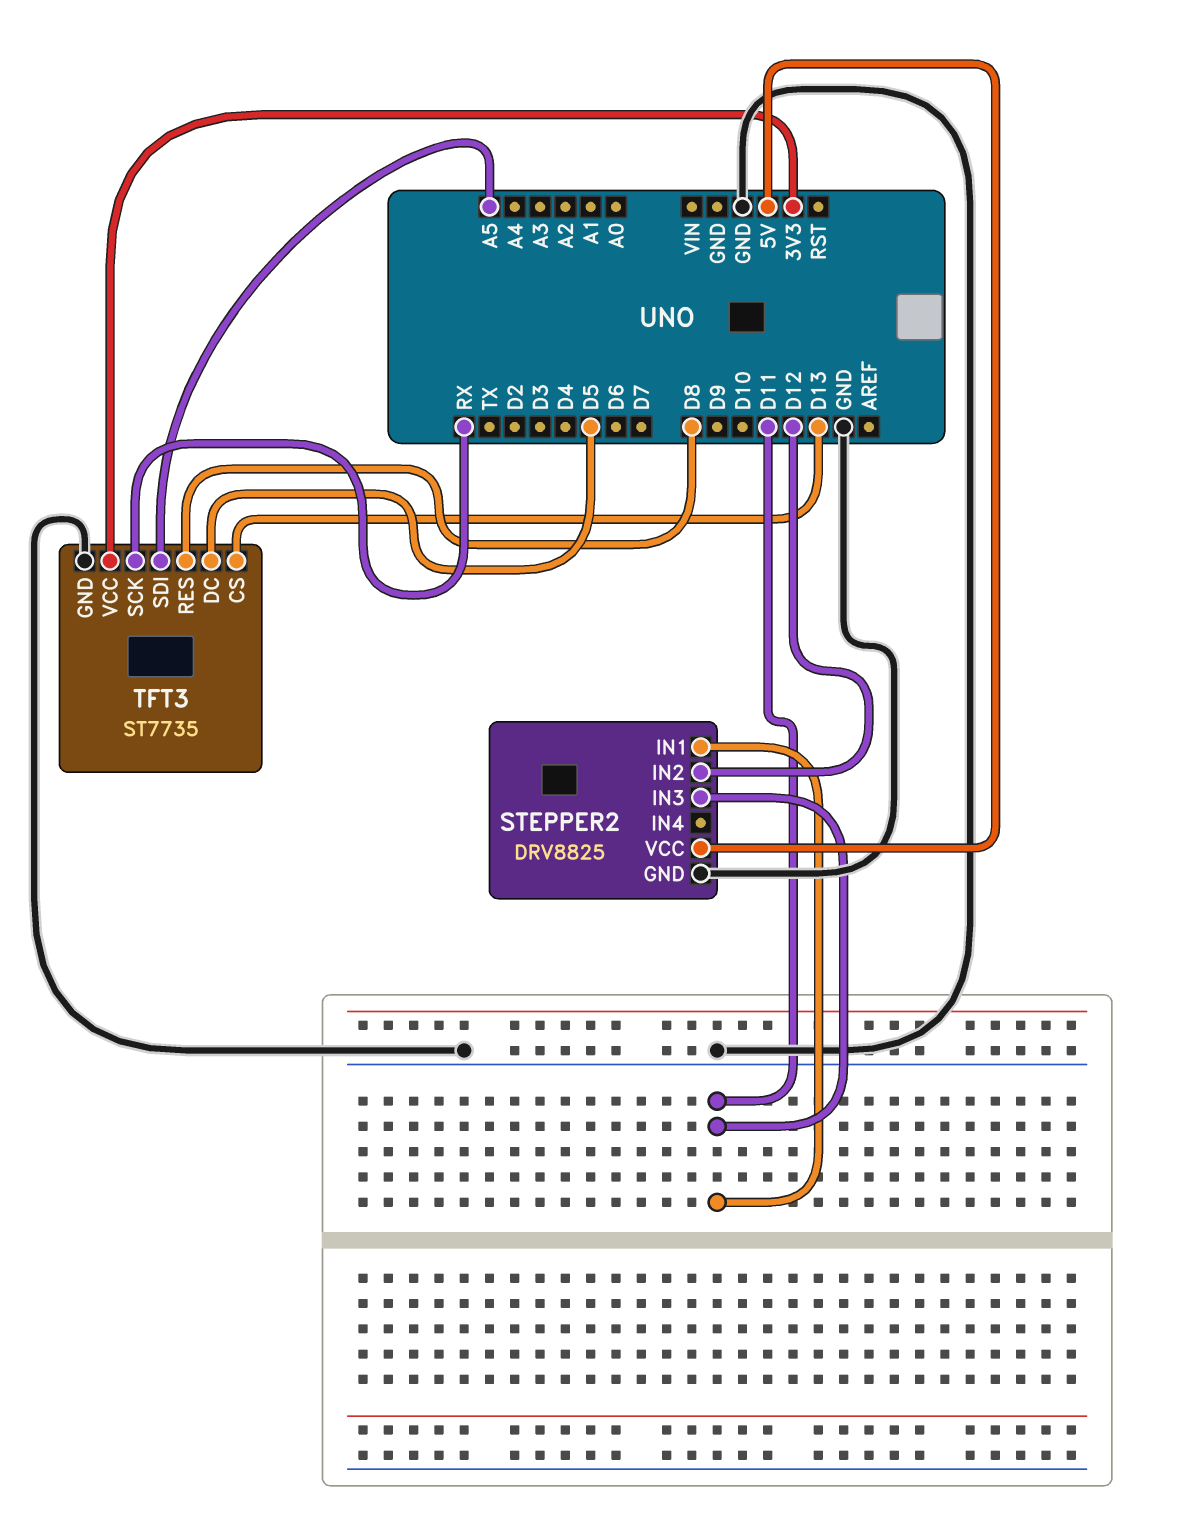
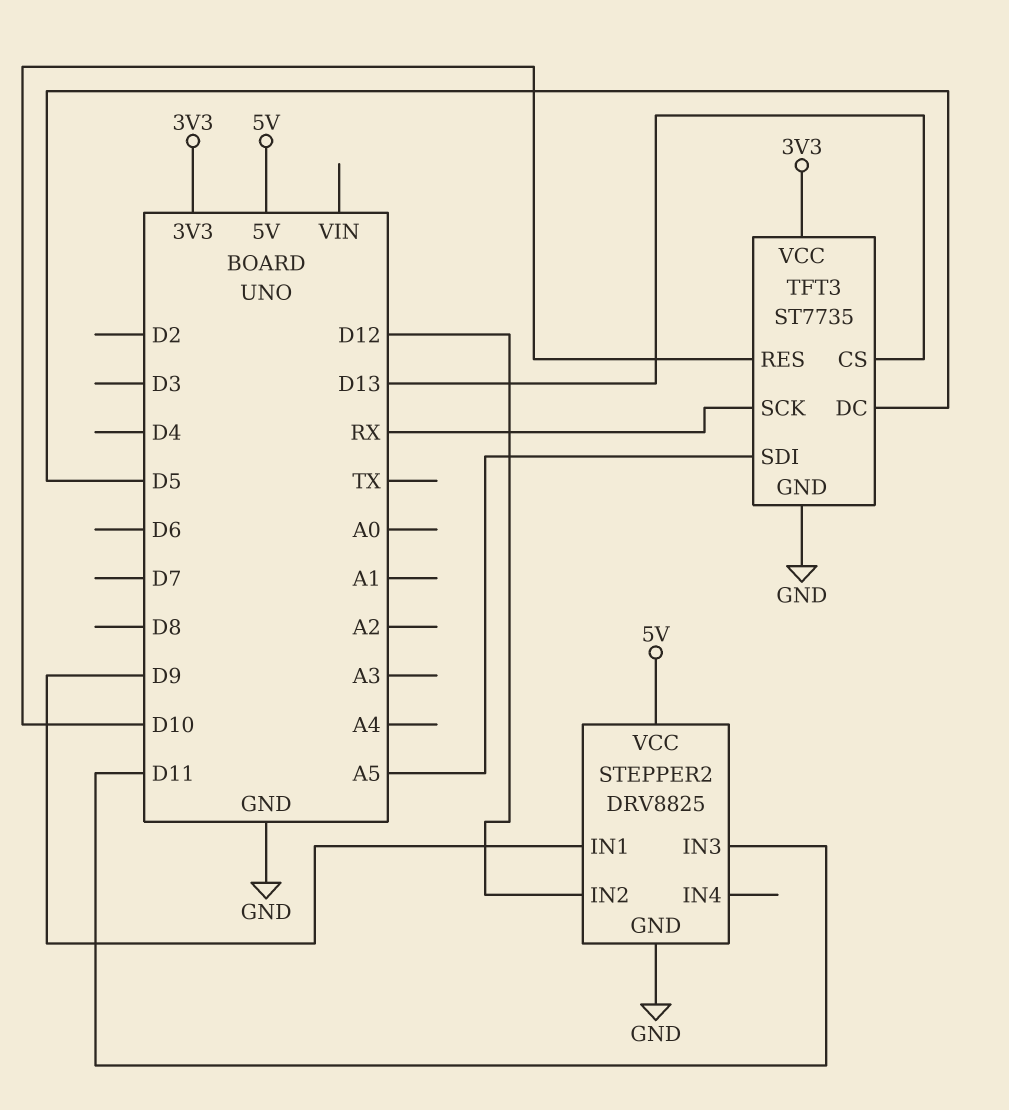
STEPPER2 pin IN1: D11 -> D9
TFT3 pin RES: D8 -> D10

